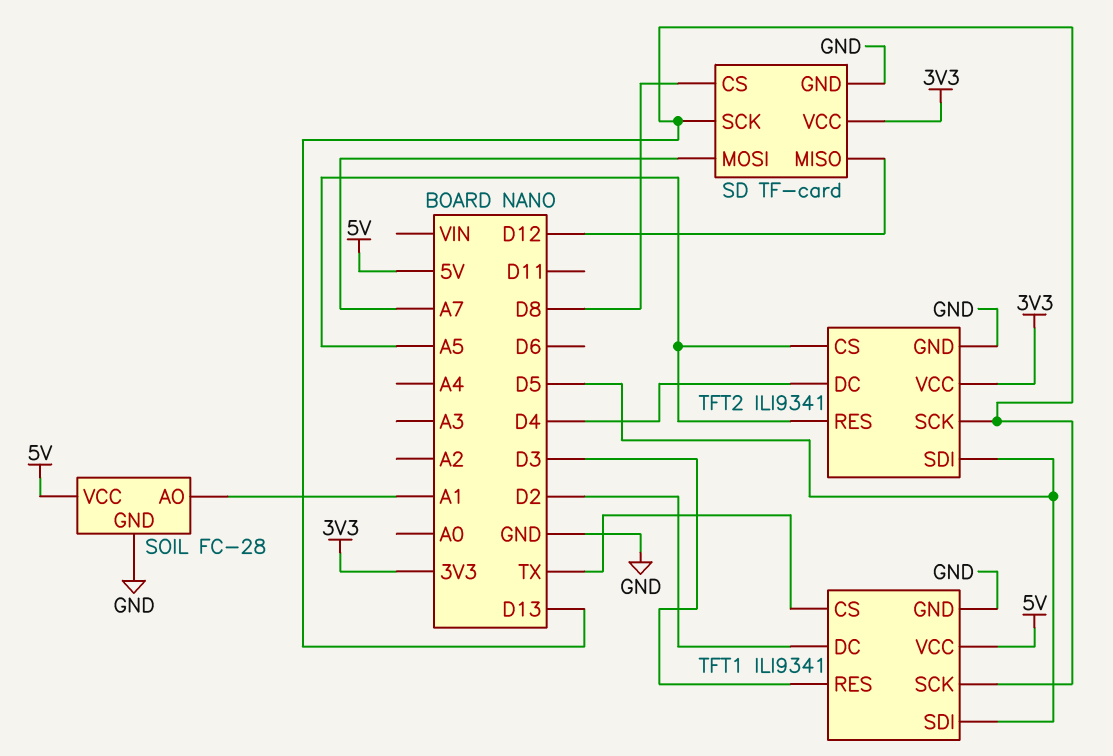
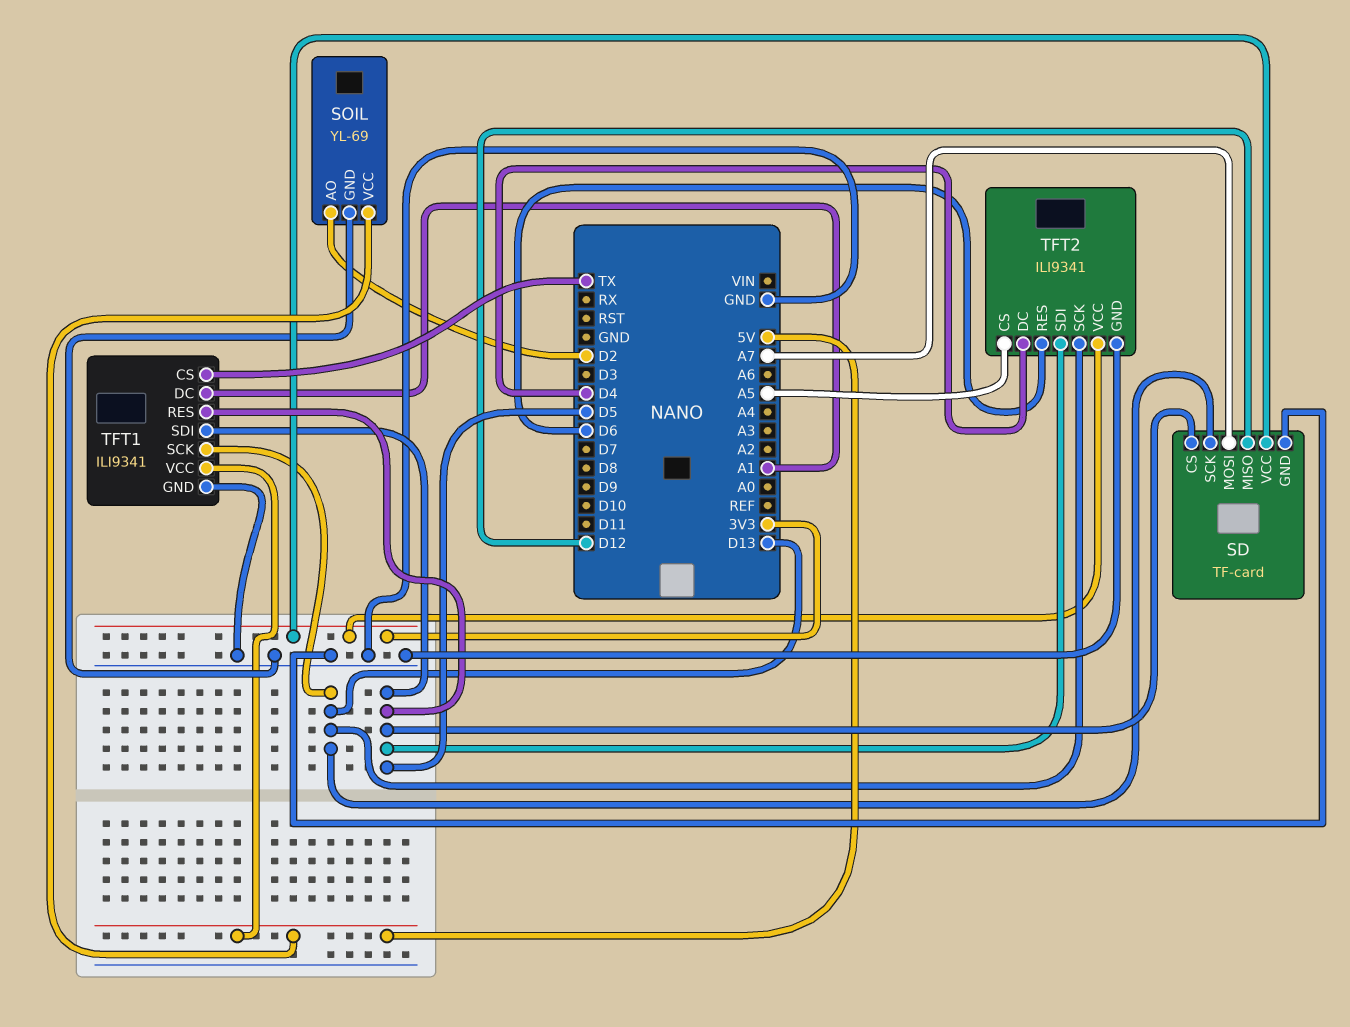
SD pin CS: D8 -> D5
SOIL: FC-28 -> YL-69
SOIL pin AO: A1 -> D2
TFT1 pin DC: D2 -> A1
TFT1 pin RES: D3 -> D5
TFT2 pin RES: A5 -> D6

